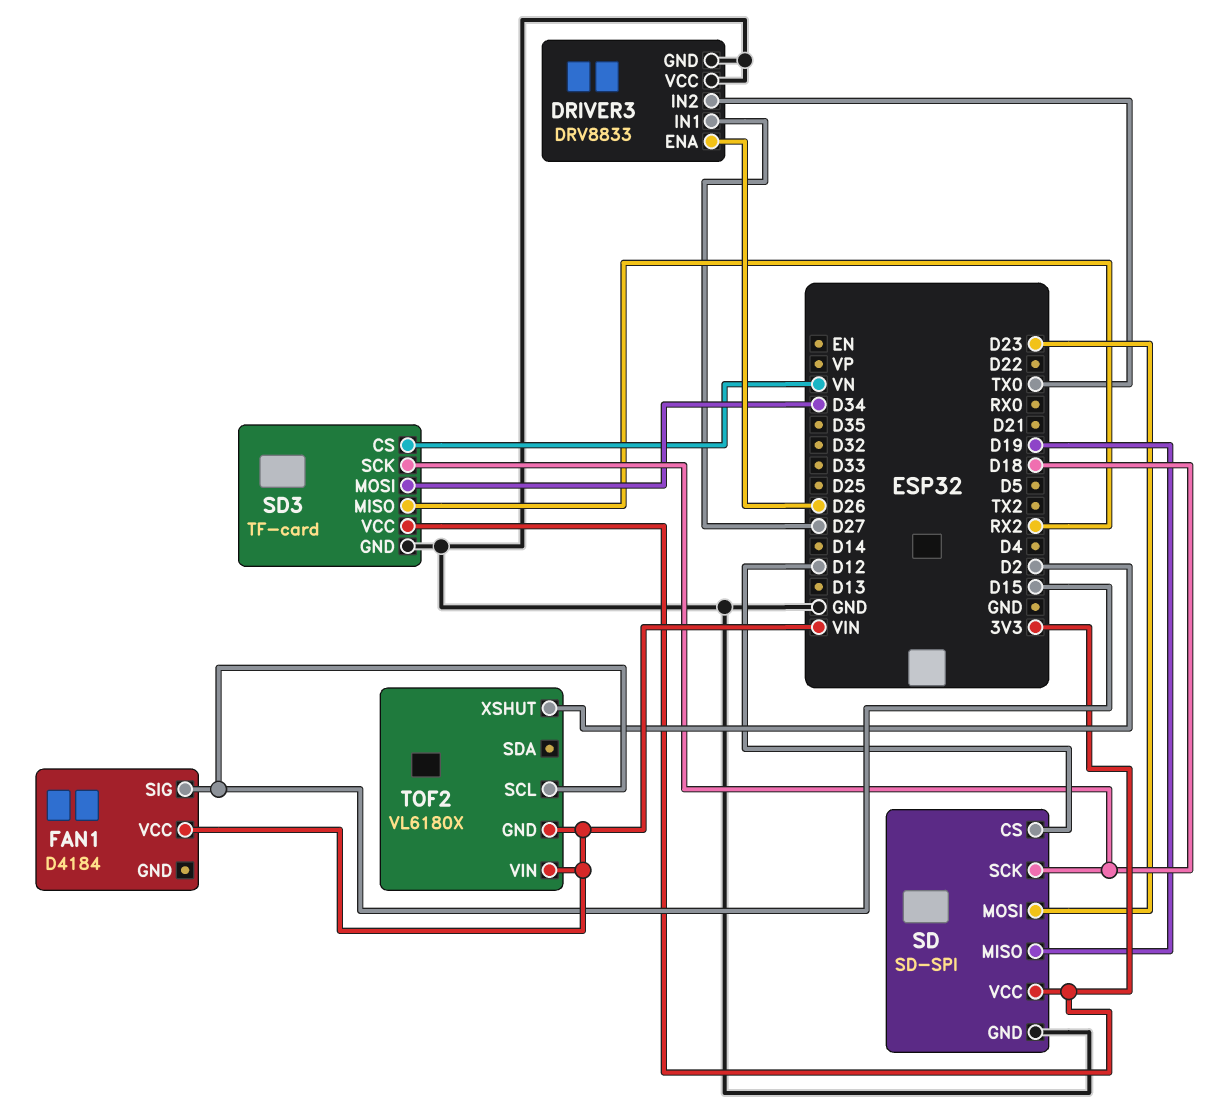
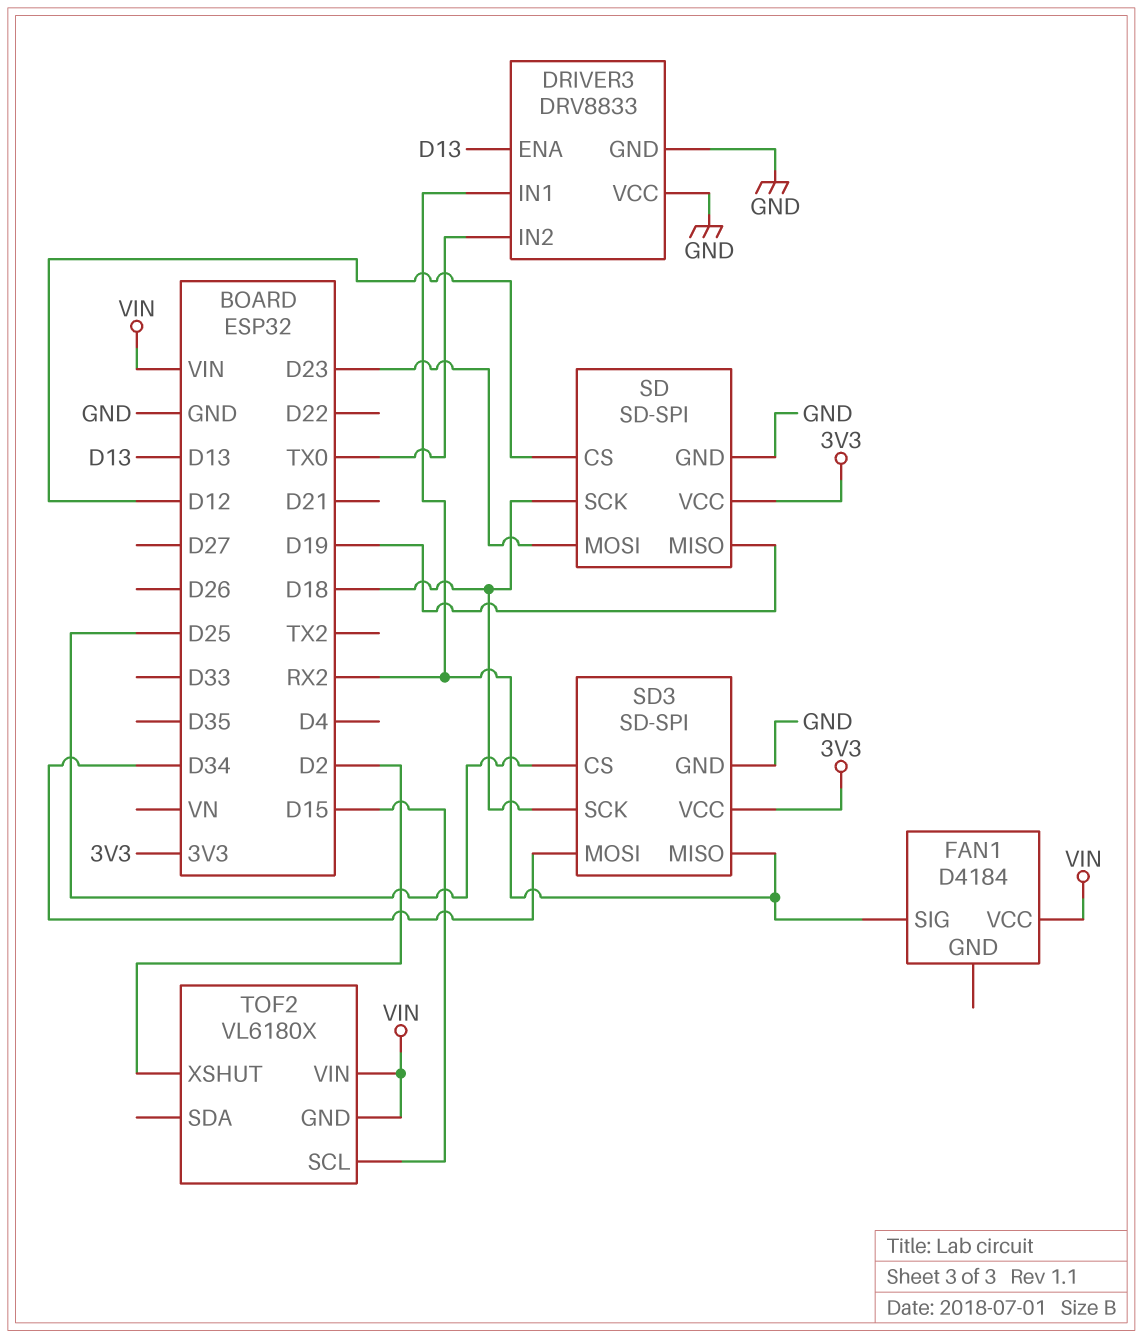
DRIVER3 pin ENA: D26 -> D13
DRIVER3 pin IN1: D27 -> RX2
FAN1 pin SIG: D15 -> RX2
SD3: TF-card -> SD-SPI
SD3 pin CS: VN -> D25

